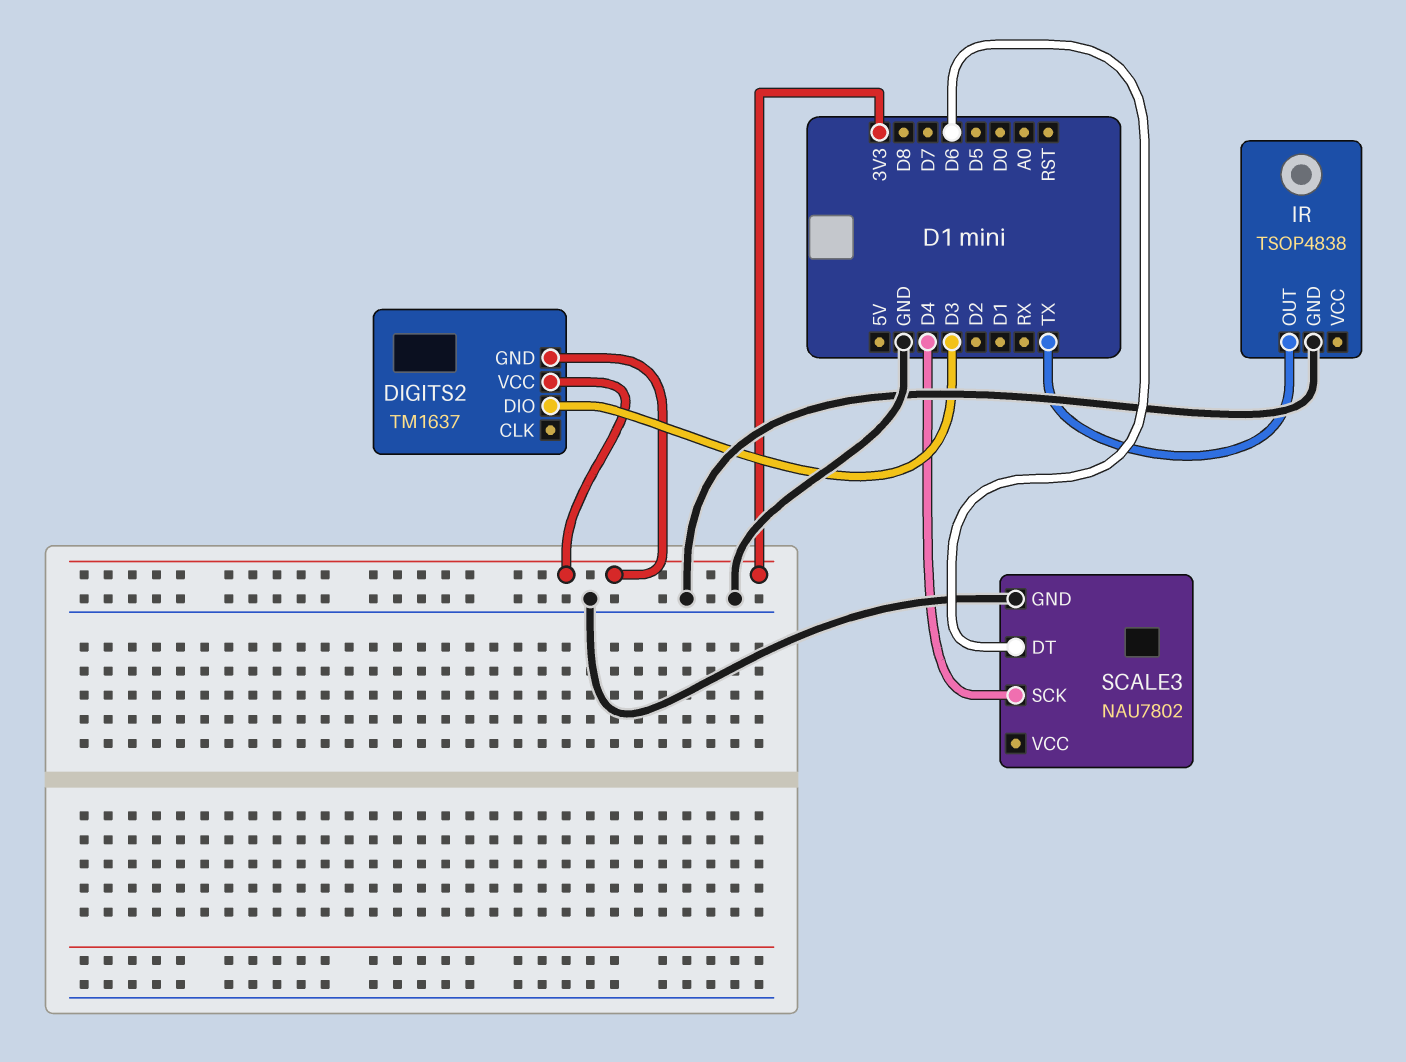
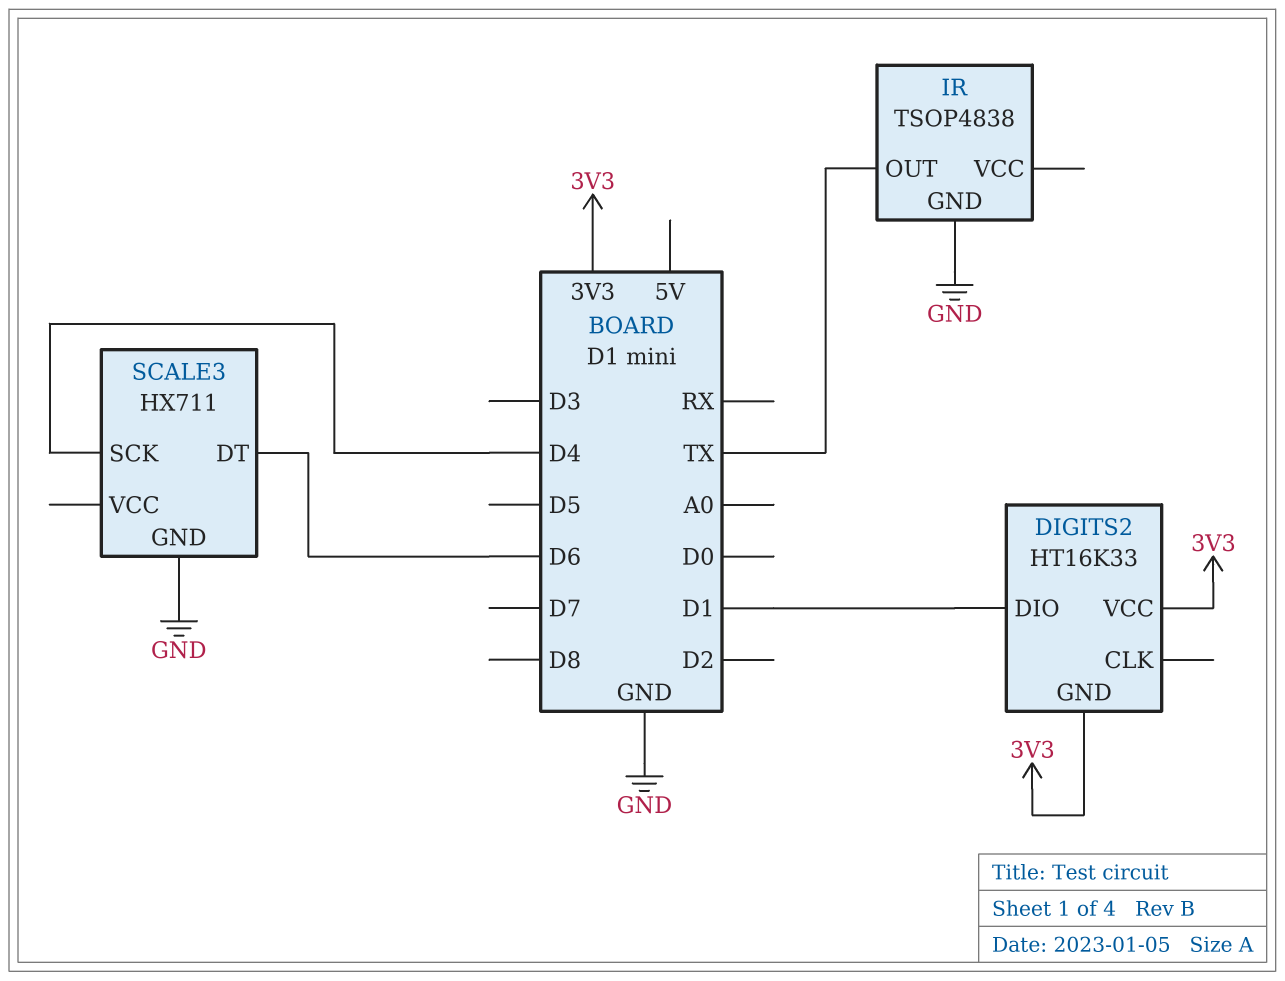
DIGITS2: TM1637 -> HT16K33
DIGITS2 pin DIO: D3 -> D1
SCALE3: NAU7802 -> HX711

